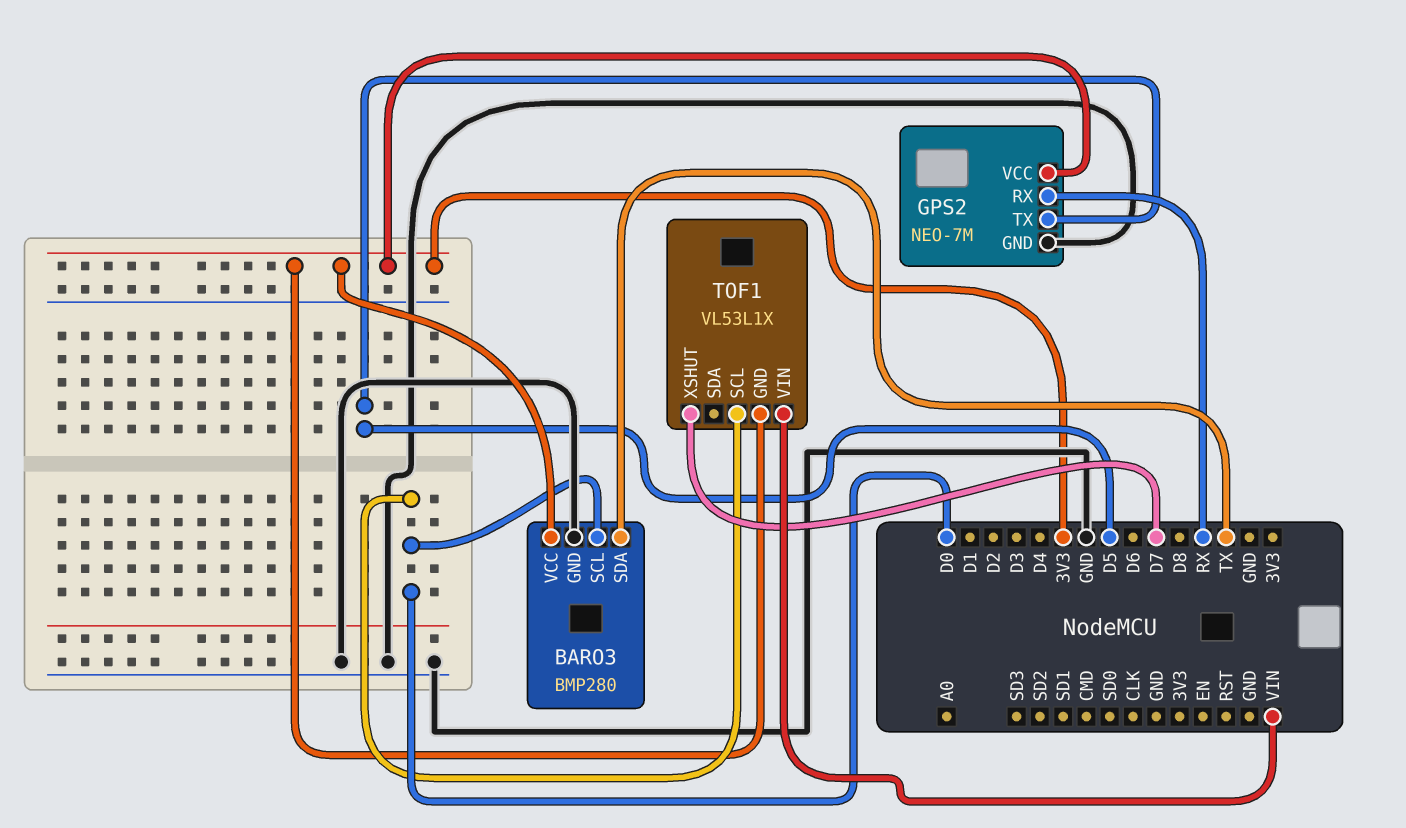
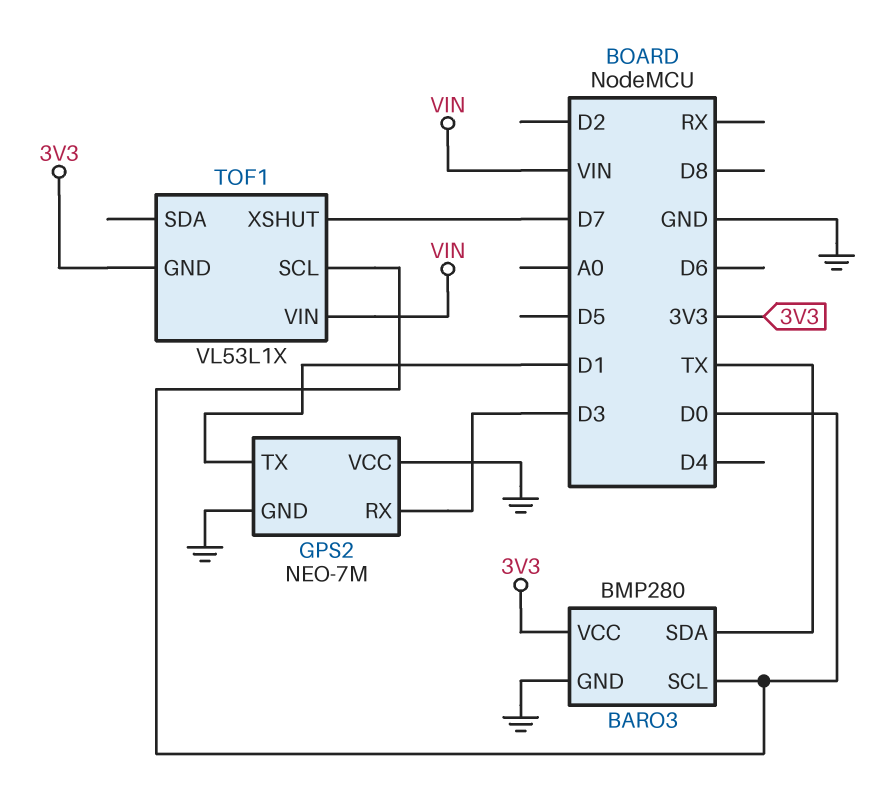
GPS2 pin RX: RX -> D3
GPS2 pin TX: D5 -> D1
GPS2 pin VCC: 3V3 -> GND

